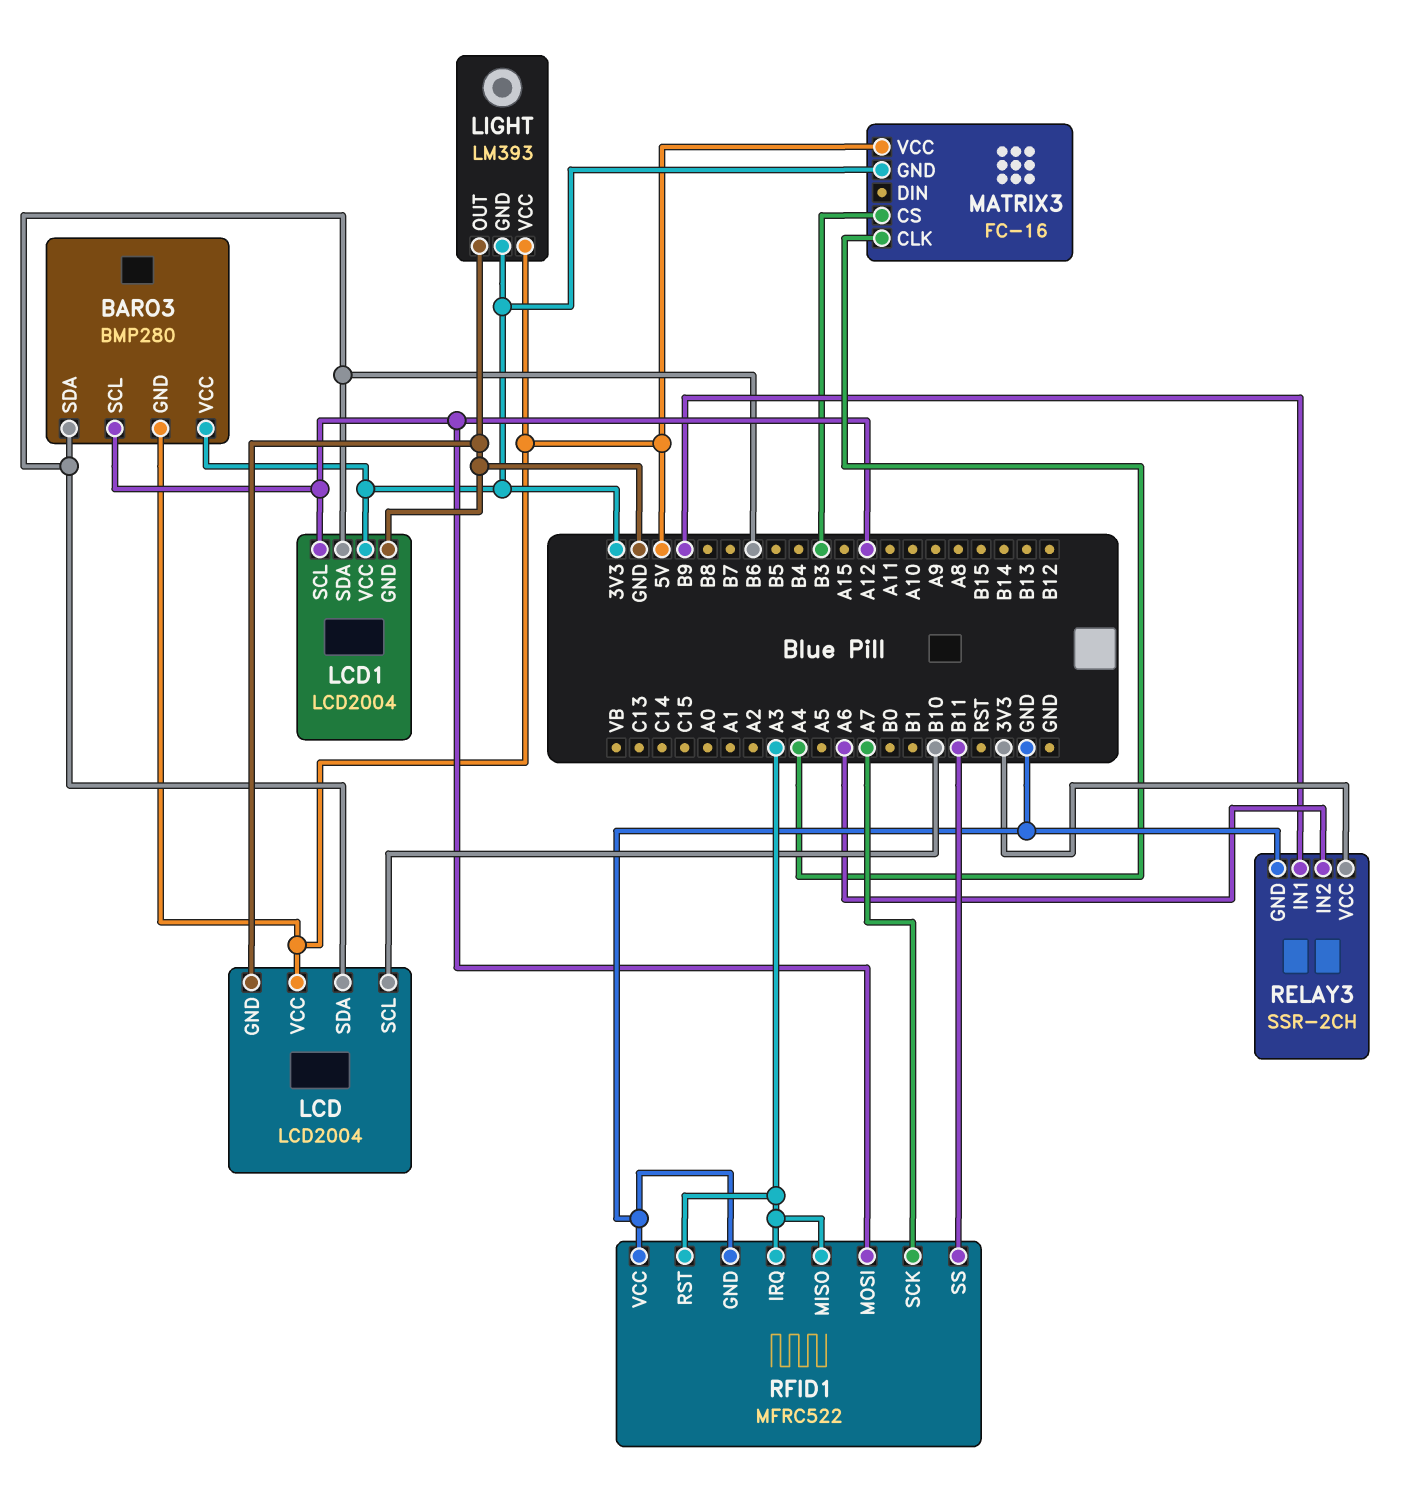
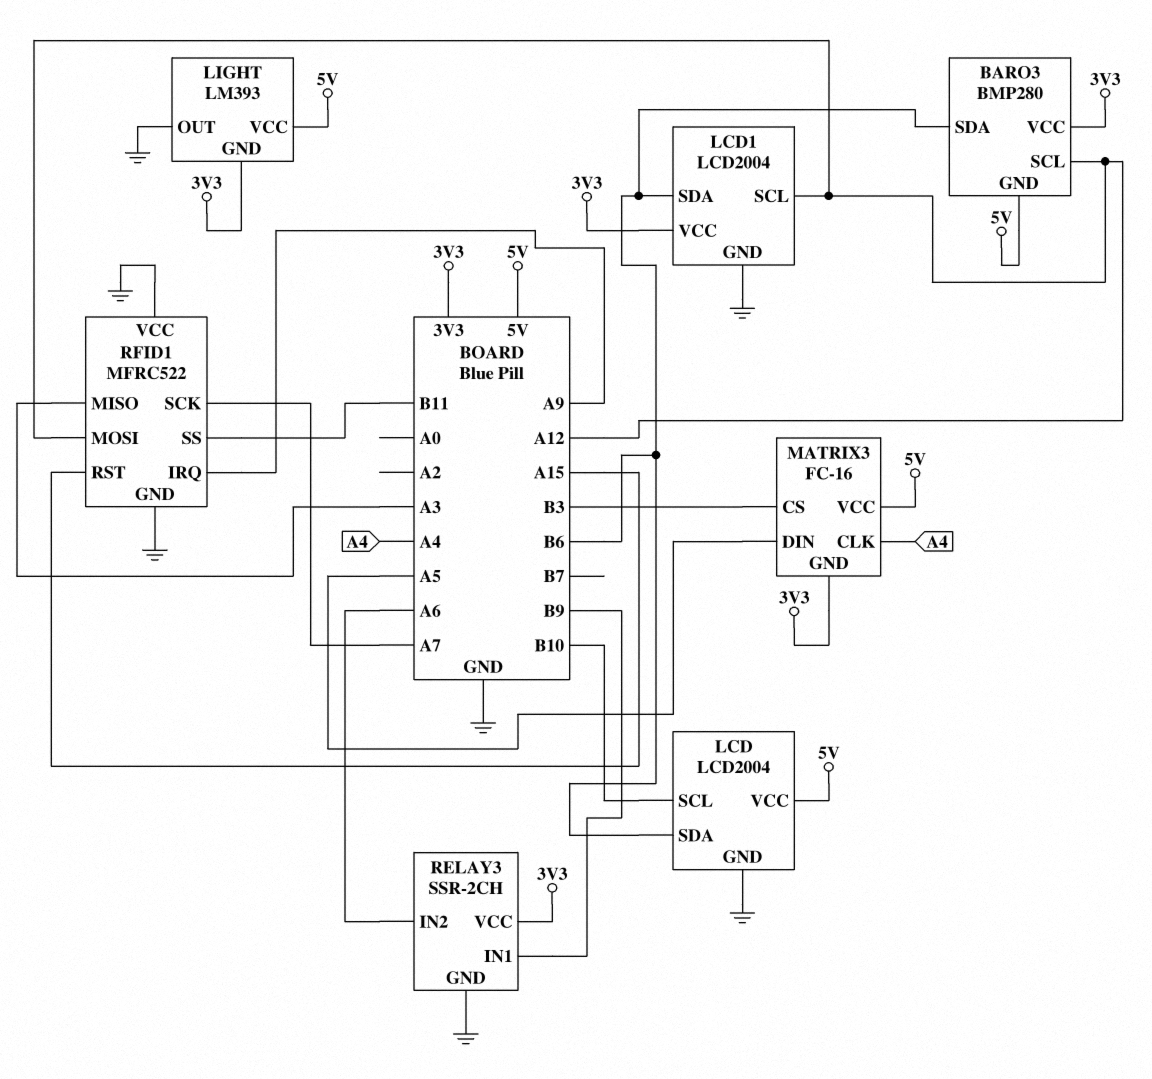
MATRIX3 pin DIN: none -> A5
RFID1 pin IRQ: A3 -> A9
RFID1 pin RST: A3 -> A15

